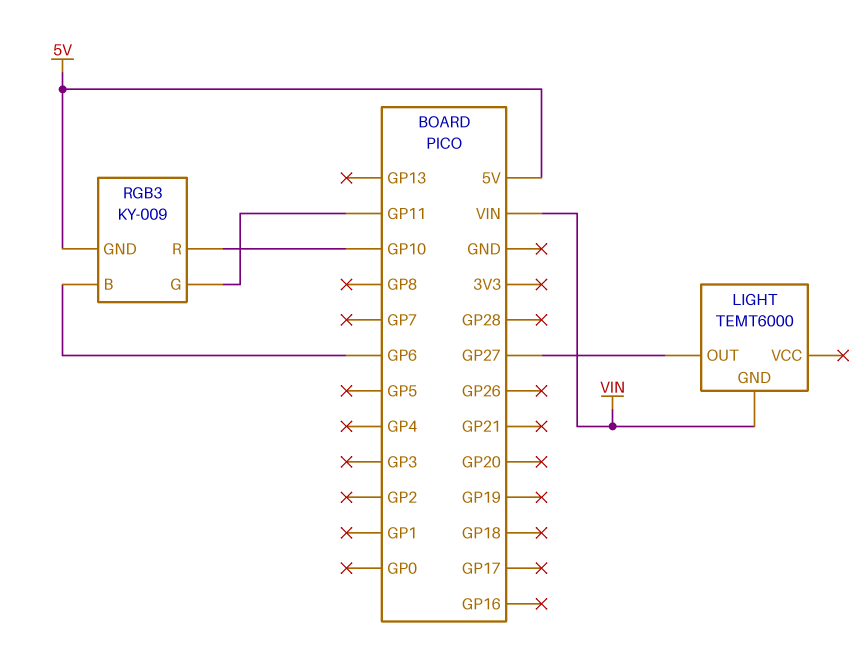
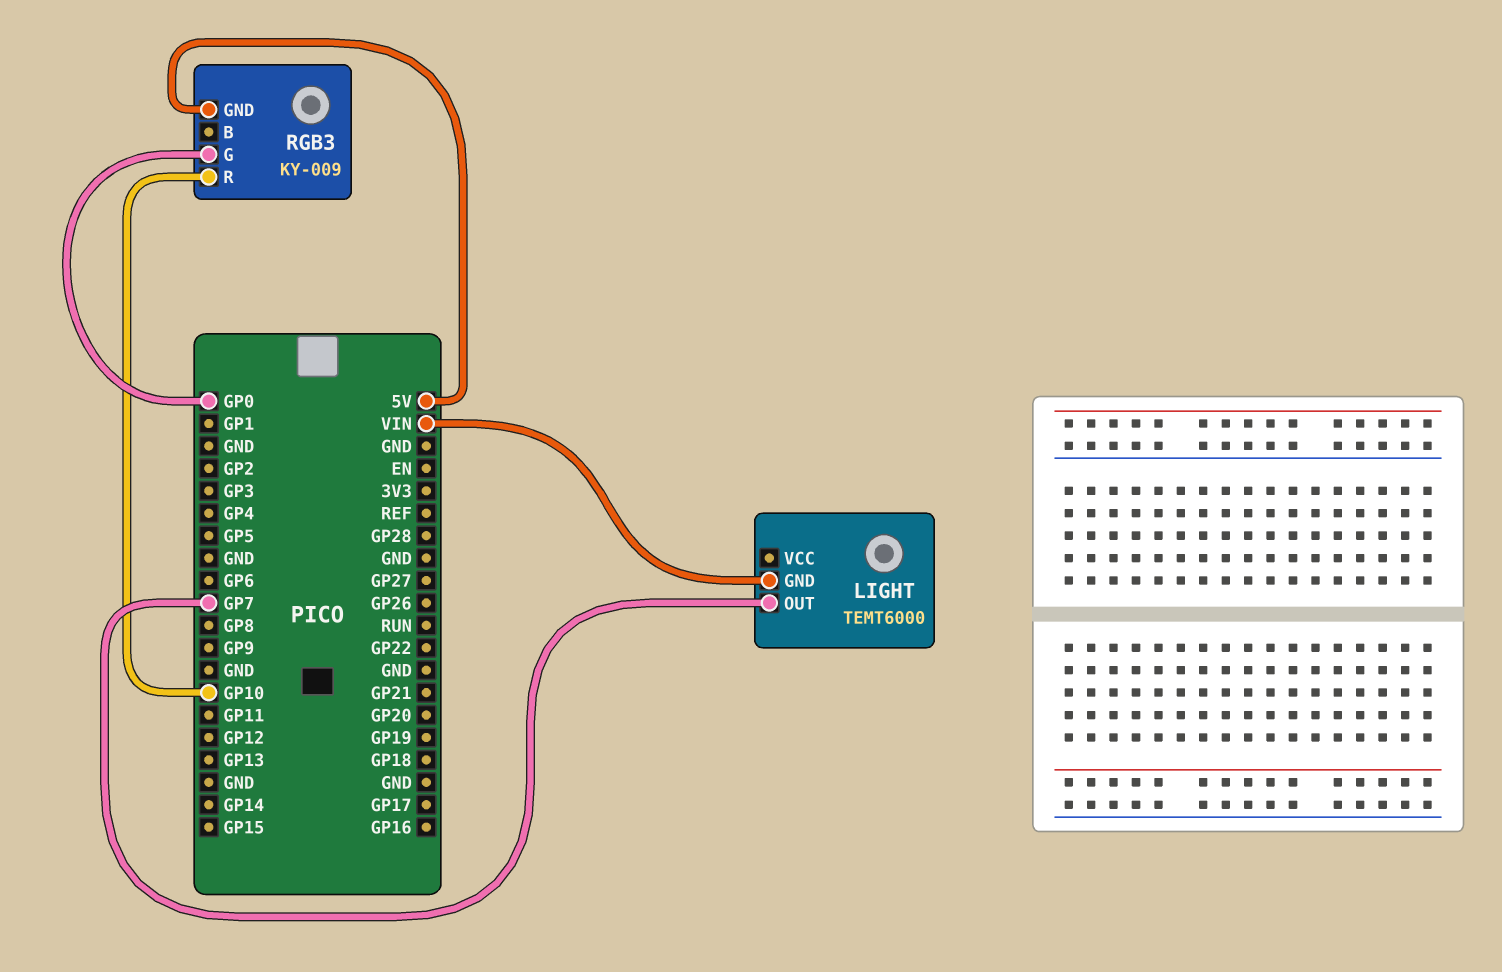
LIGHT pin OUT: GP27 -> GP7
RGB3 pin B: GP6 -> none
RGB3 pin G: GP11 -> GP0

